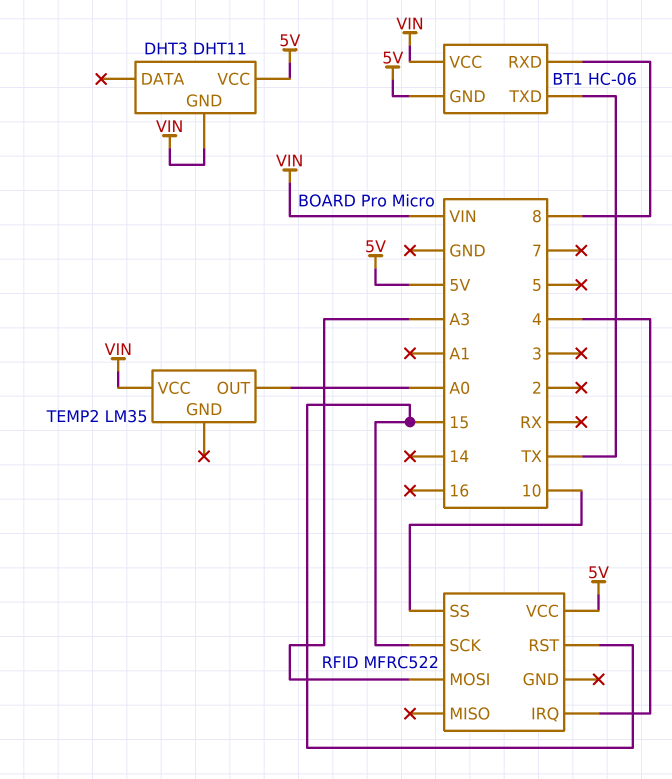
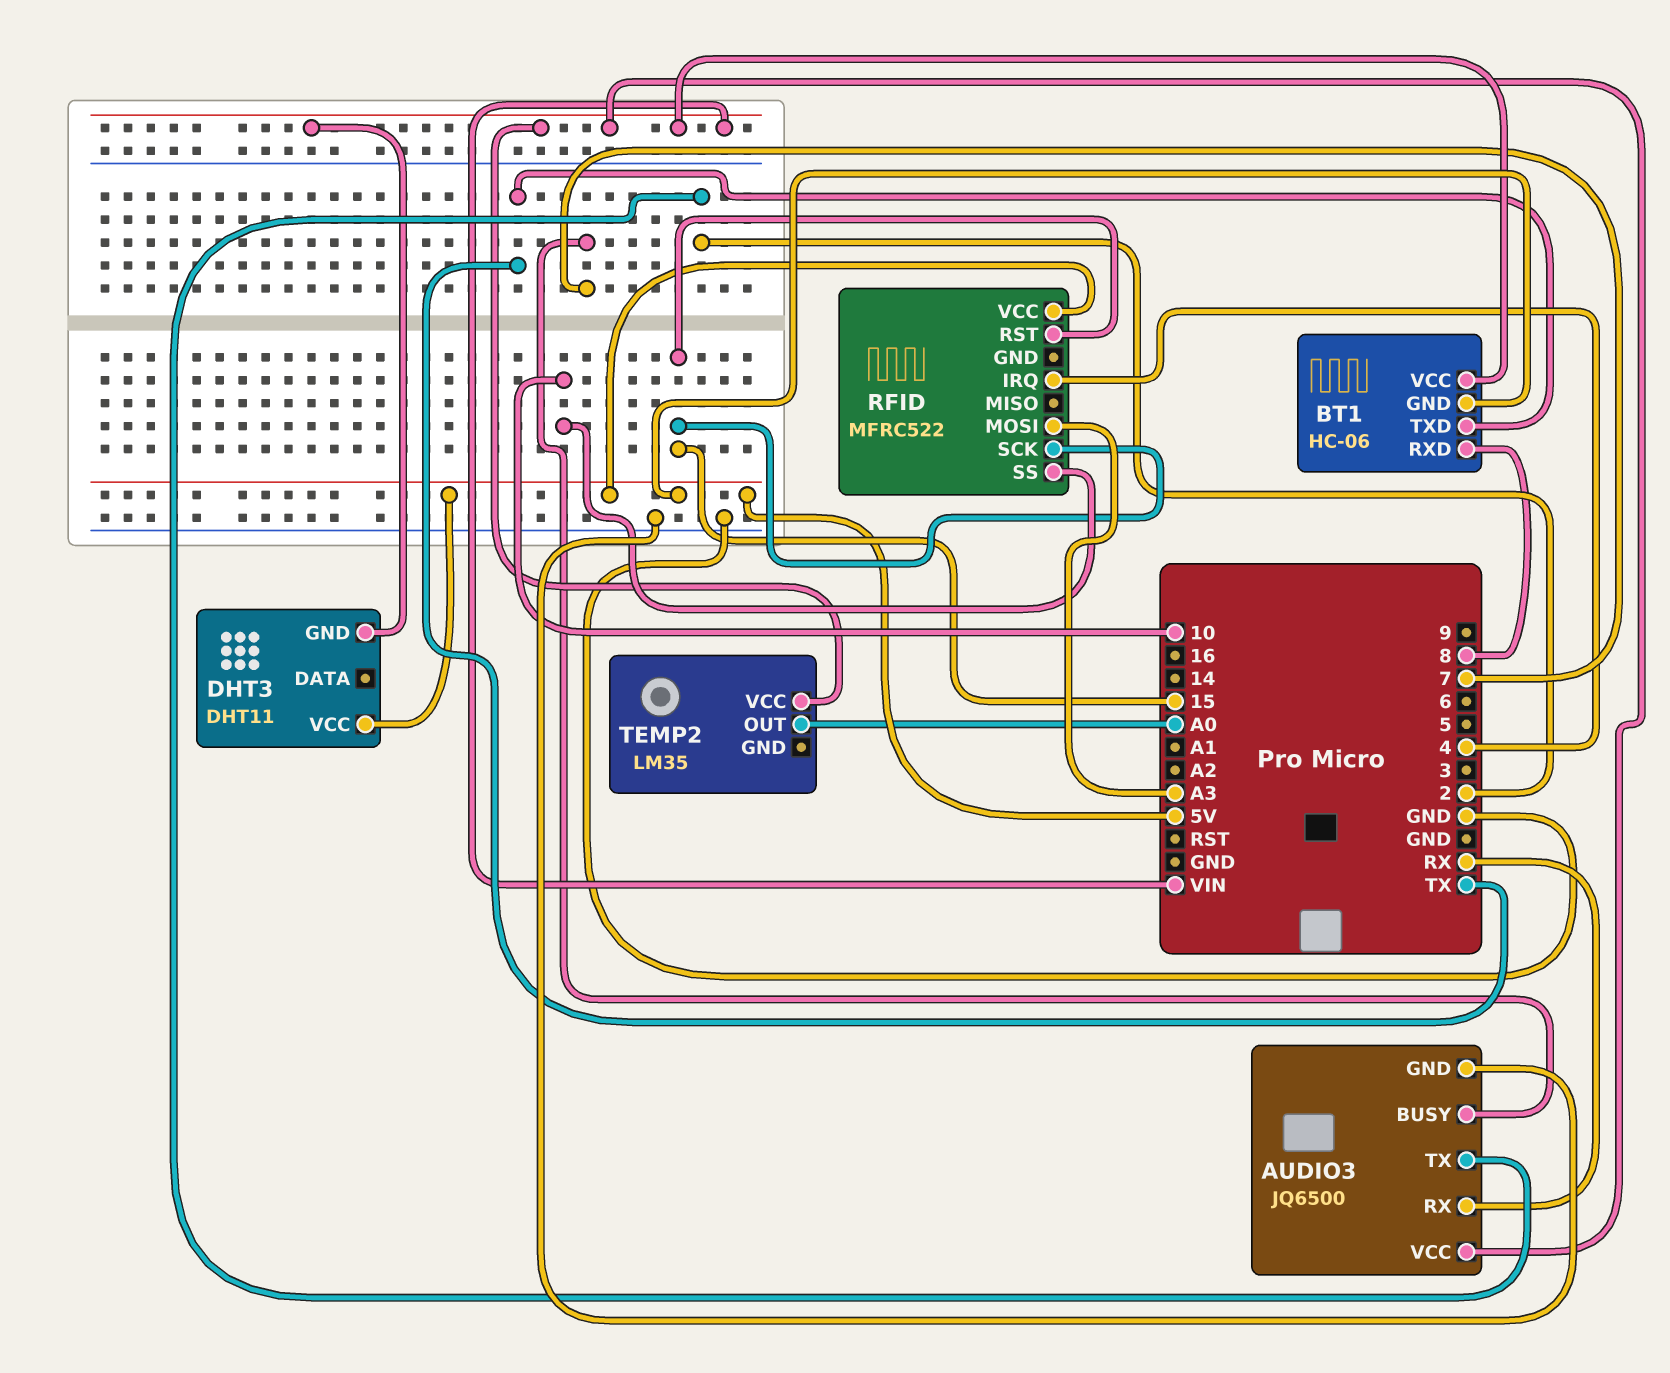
AUDIO3: none -> JQ6500
AUDIO3 pin BUSY: none -> 7
AUDIO3 pin GND: none -> GND
AUDIO3 pin RX: none -> RX
AUDIO3 pin TX: none -> 2
AUDIO3 pin VCC: none -> VIN

